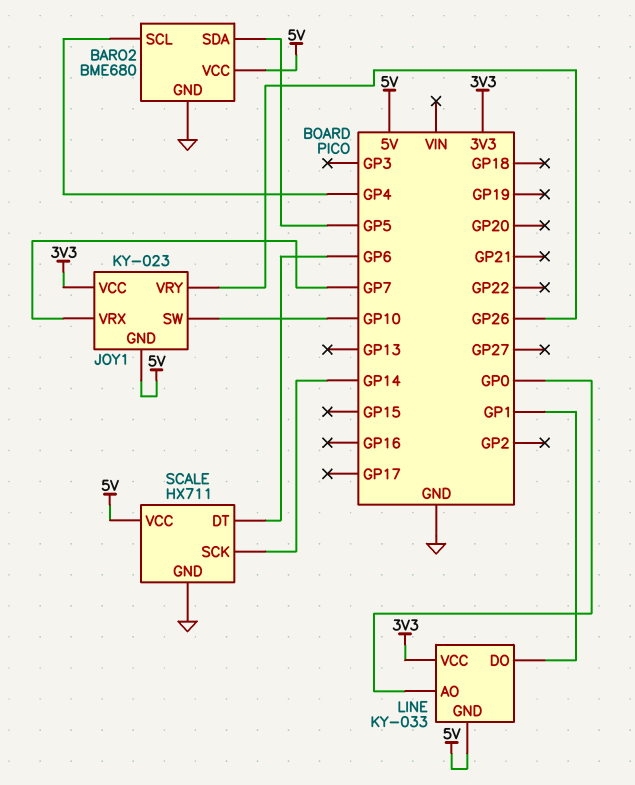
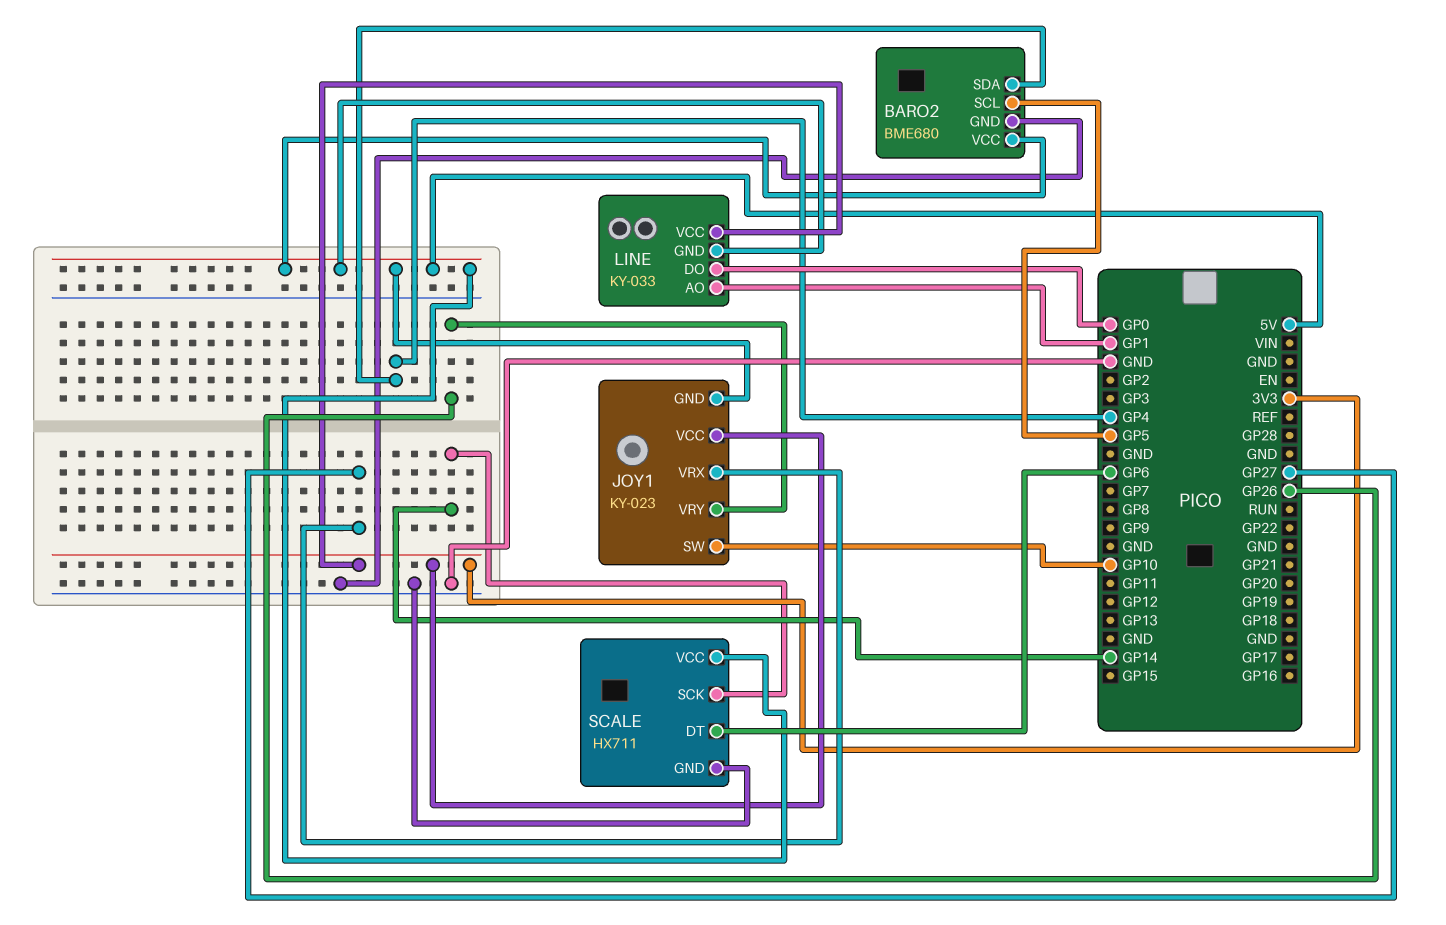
BARO2 pin SCL: GP4 -> GP5
BARO2 pin SDA: GP5 -> GP4
JOY1 pin VRX: GP7 -> GP27
LINE pin AO: GP0 -> GP1
LINE pin DO: GP1 -> GP0

